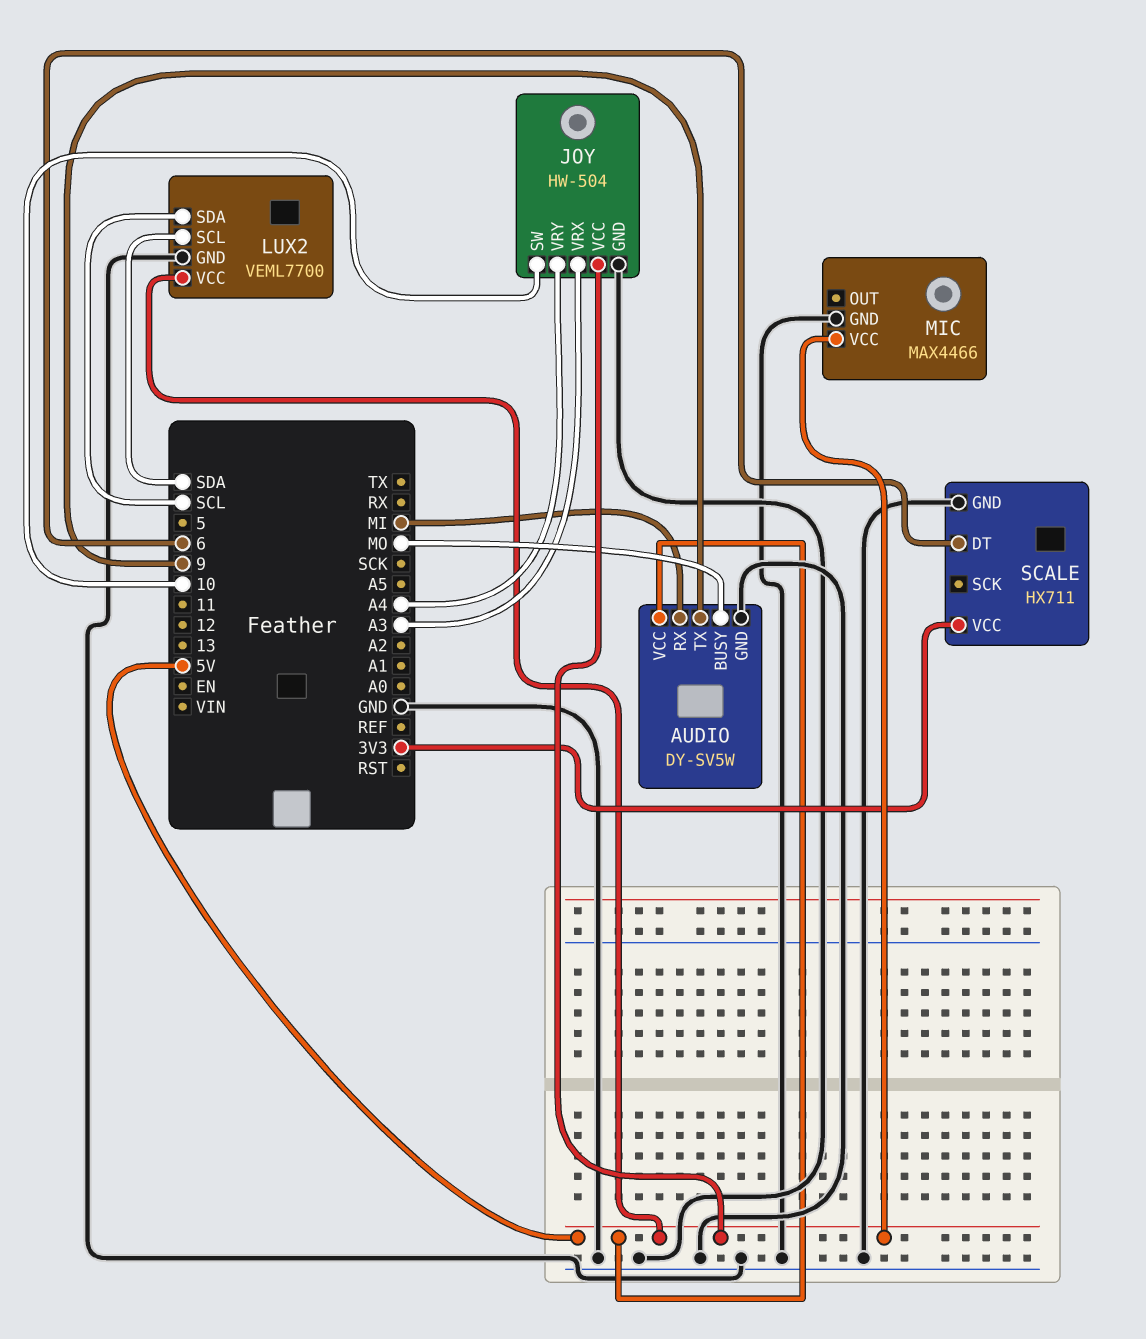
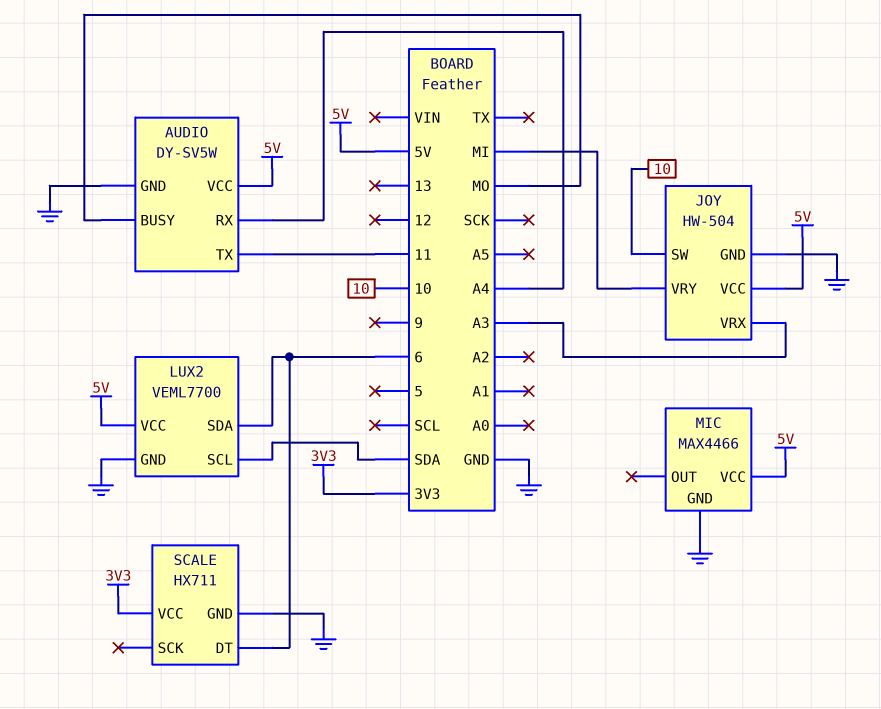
AUDIO pin RX: MI -> A4
AUDIO pin TX: 9 -> 11
JOY pin VRY: A4 -> MI
LUX2 pin SDA: SCL -> 6

